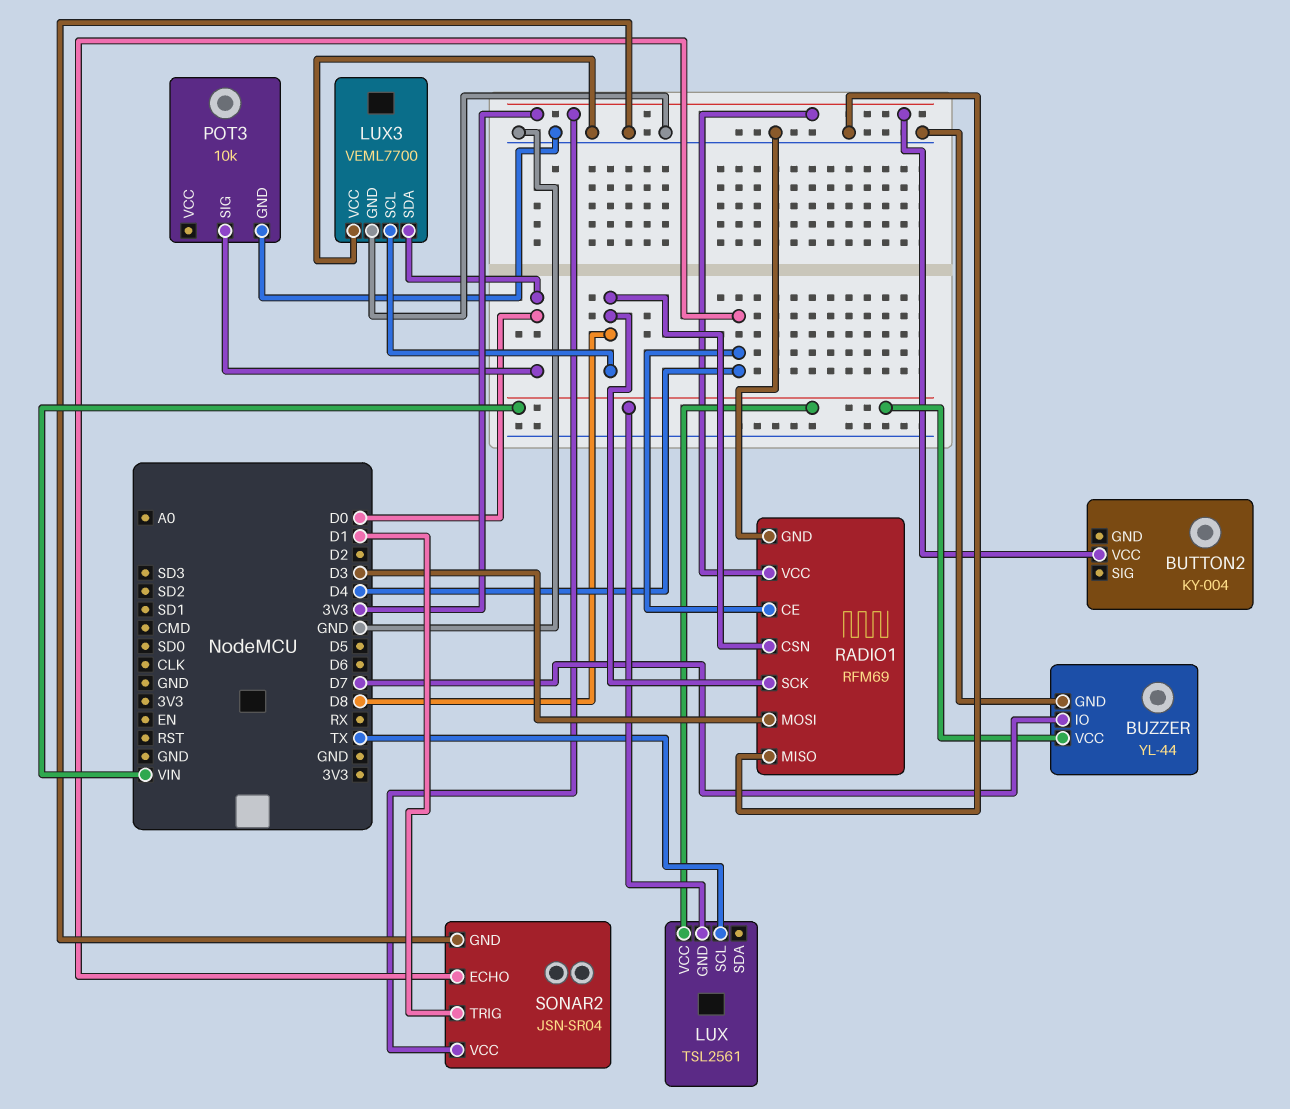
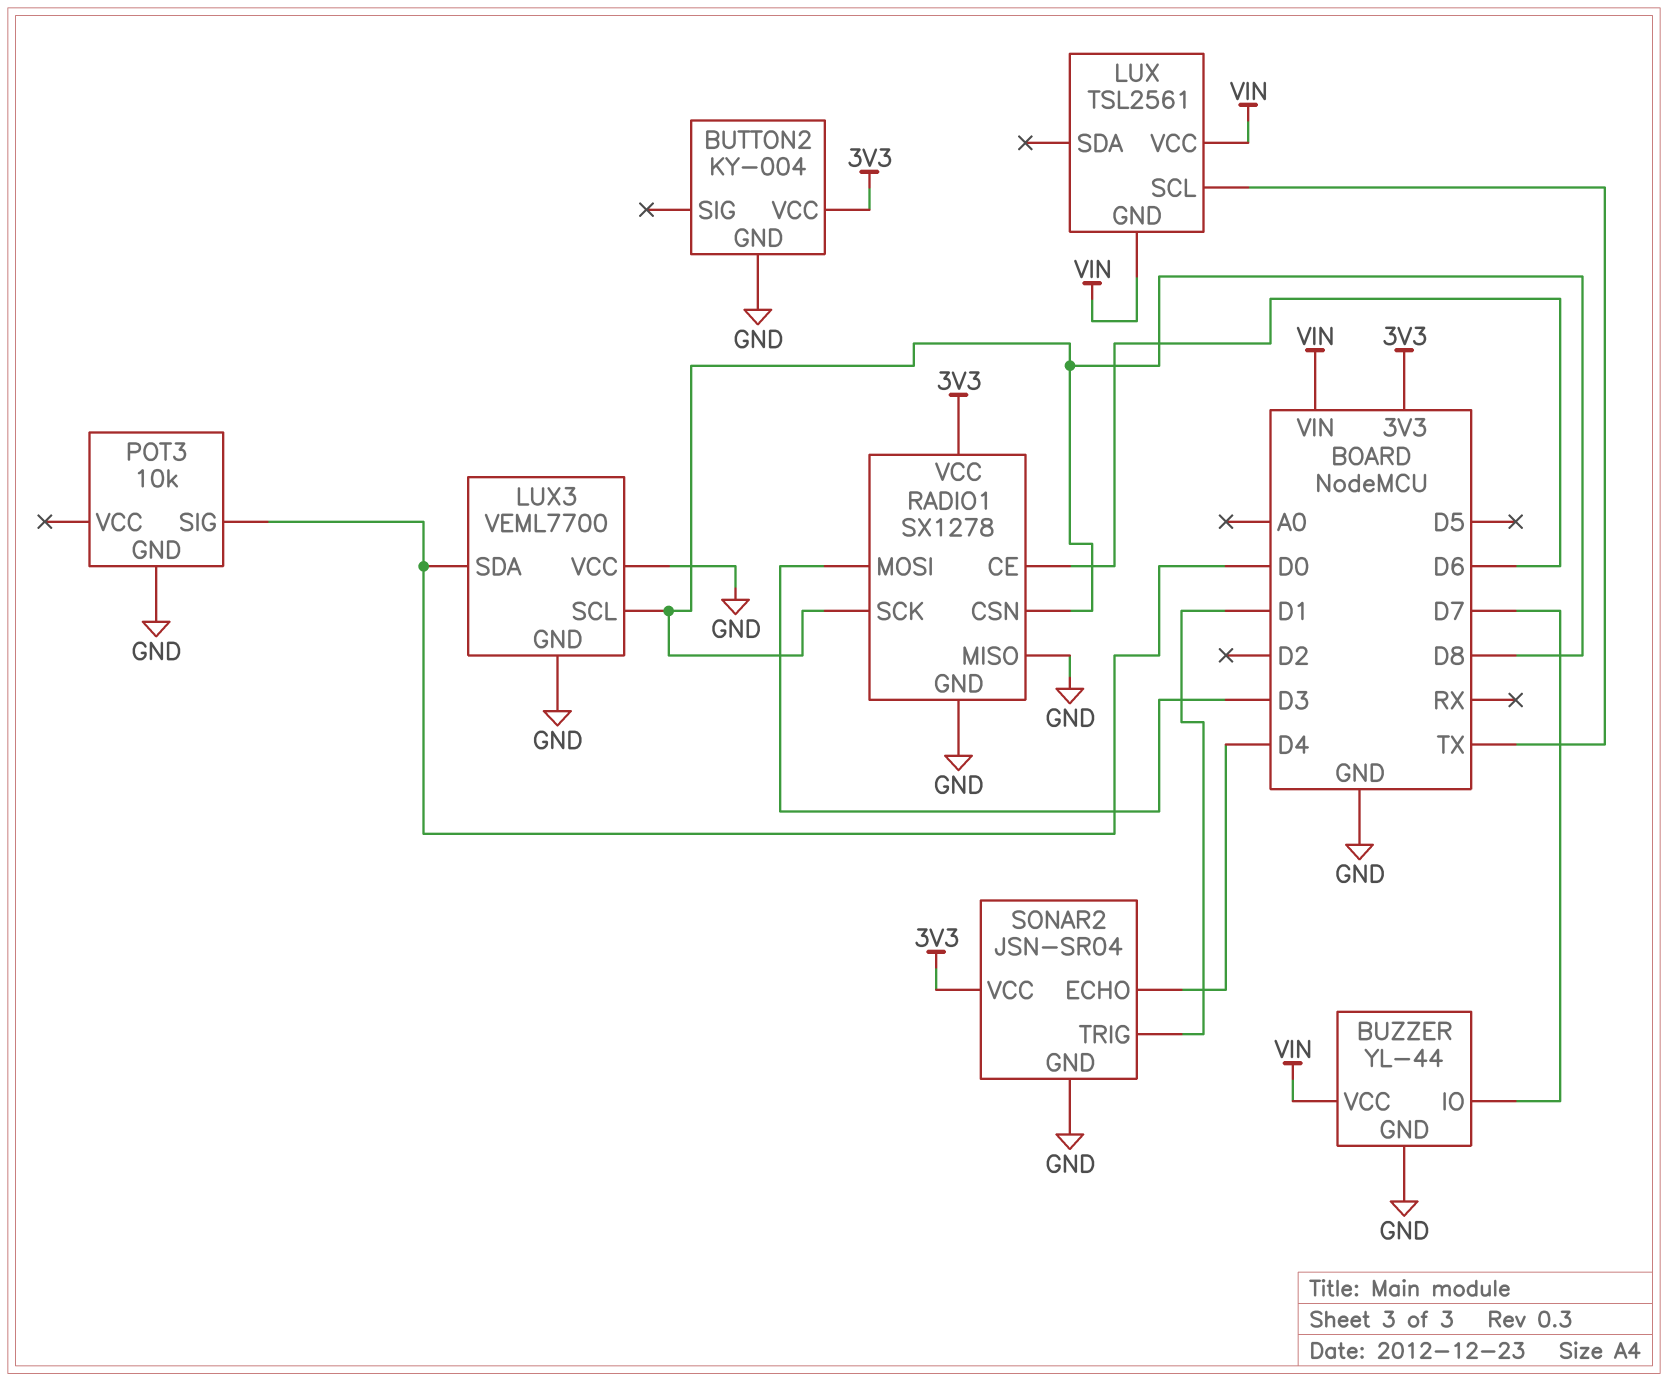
BUTTON2 pin GND: none -> GND
RADIO1: RFM69 -> SX1278
RADIO1 pin CE: D4 -> D6

